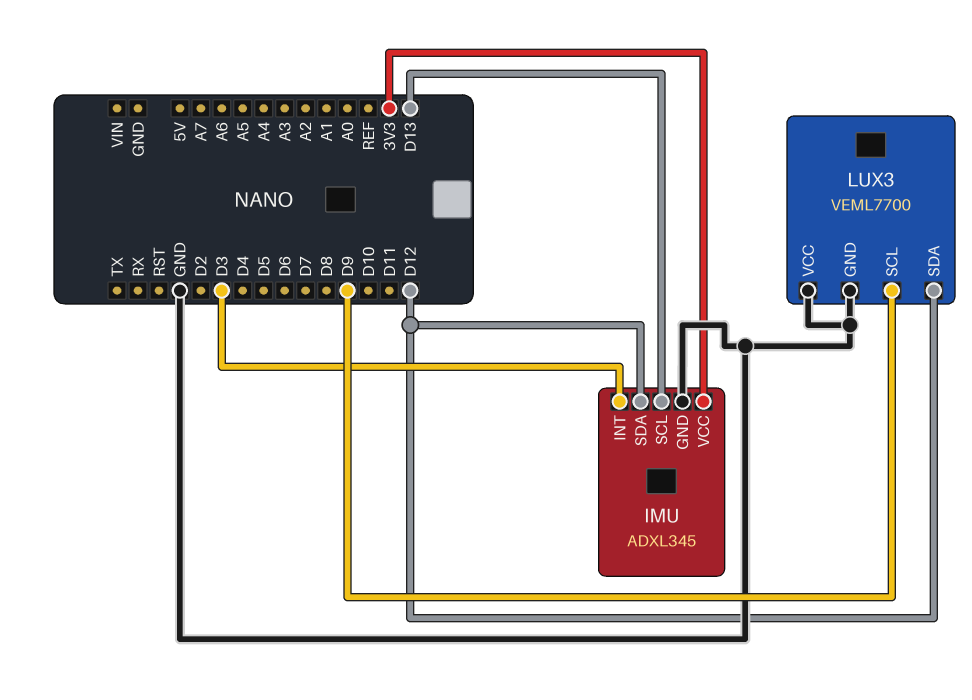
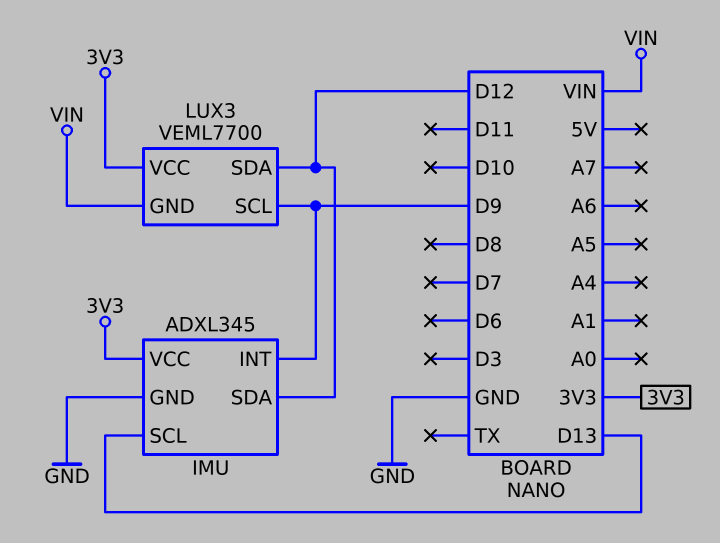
IMU pin INT: D3 -> D9
LUX3 pin GND: GND -> VIN
LUX3 pin VCC: GND -> 3V3

